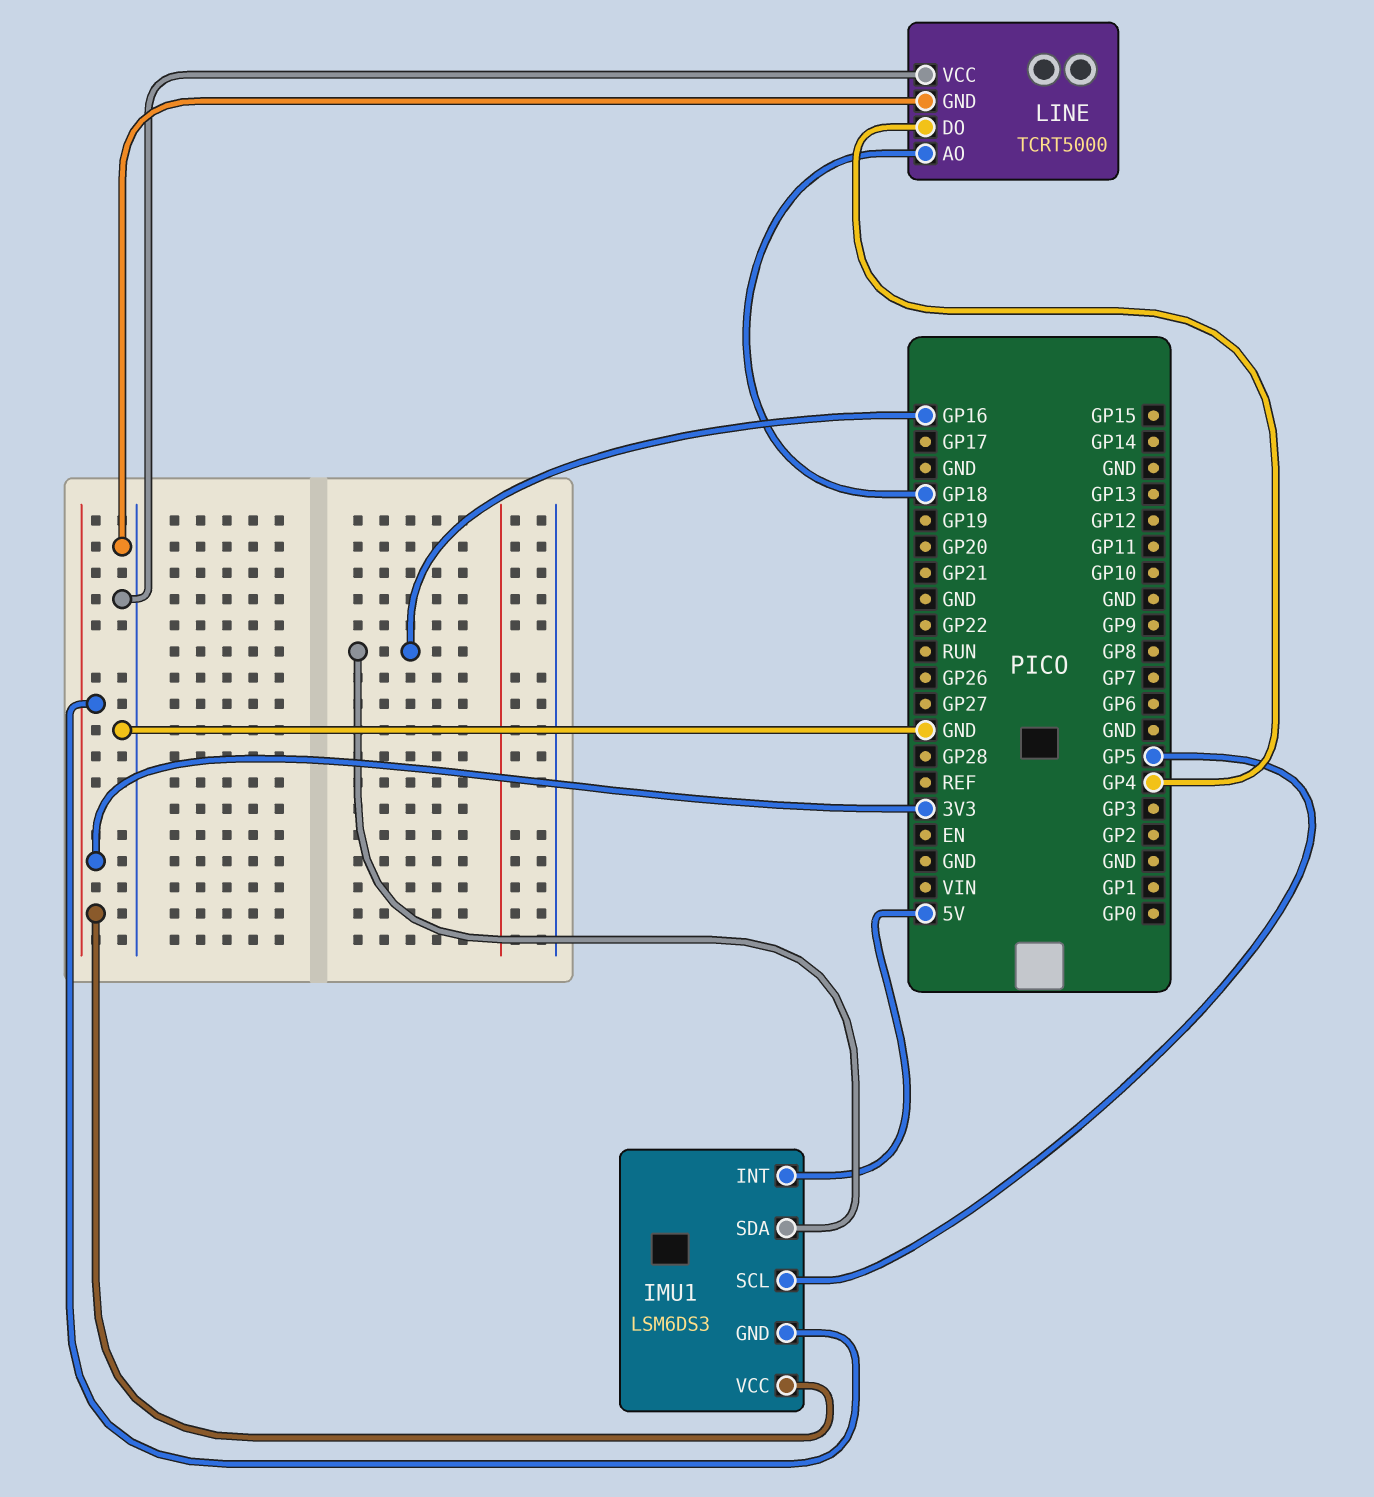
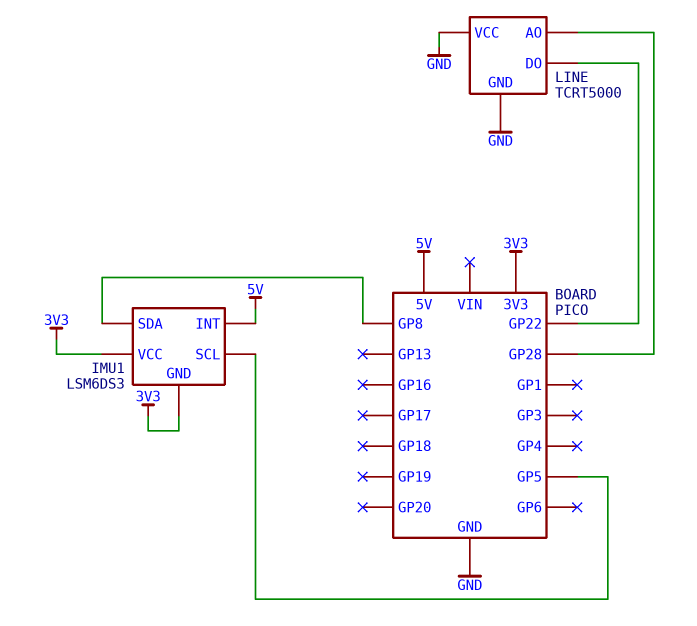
IMU1 pin SDA: GP16 -> GP8
LINE pin AO: GP18 -> GP28
LINE pin DO: GP4 -> GP22

